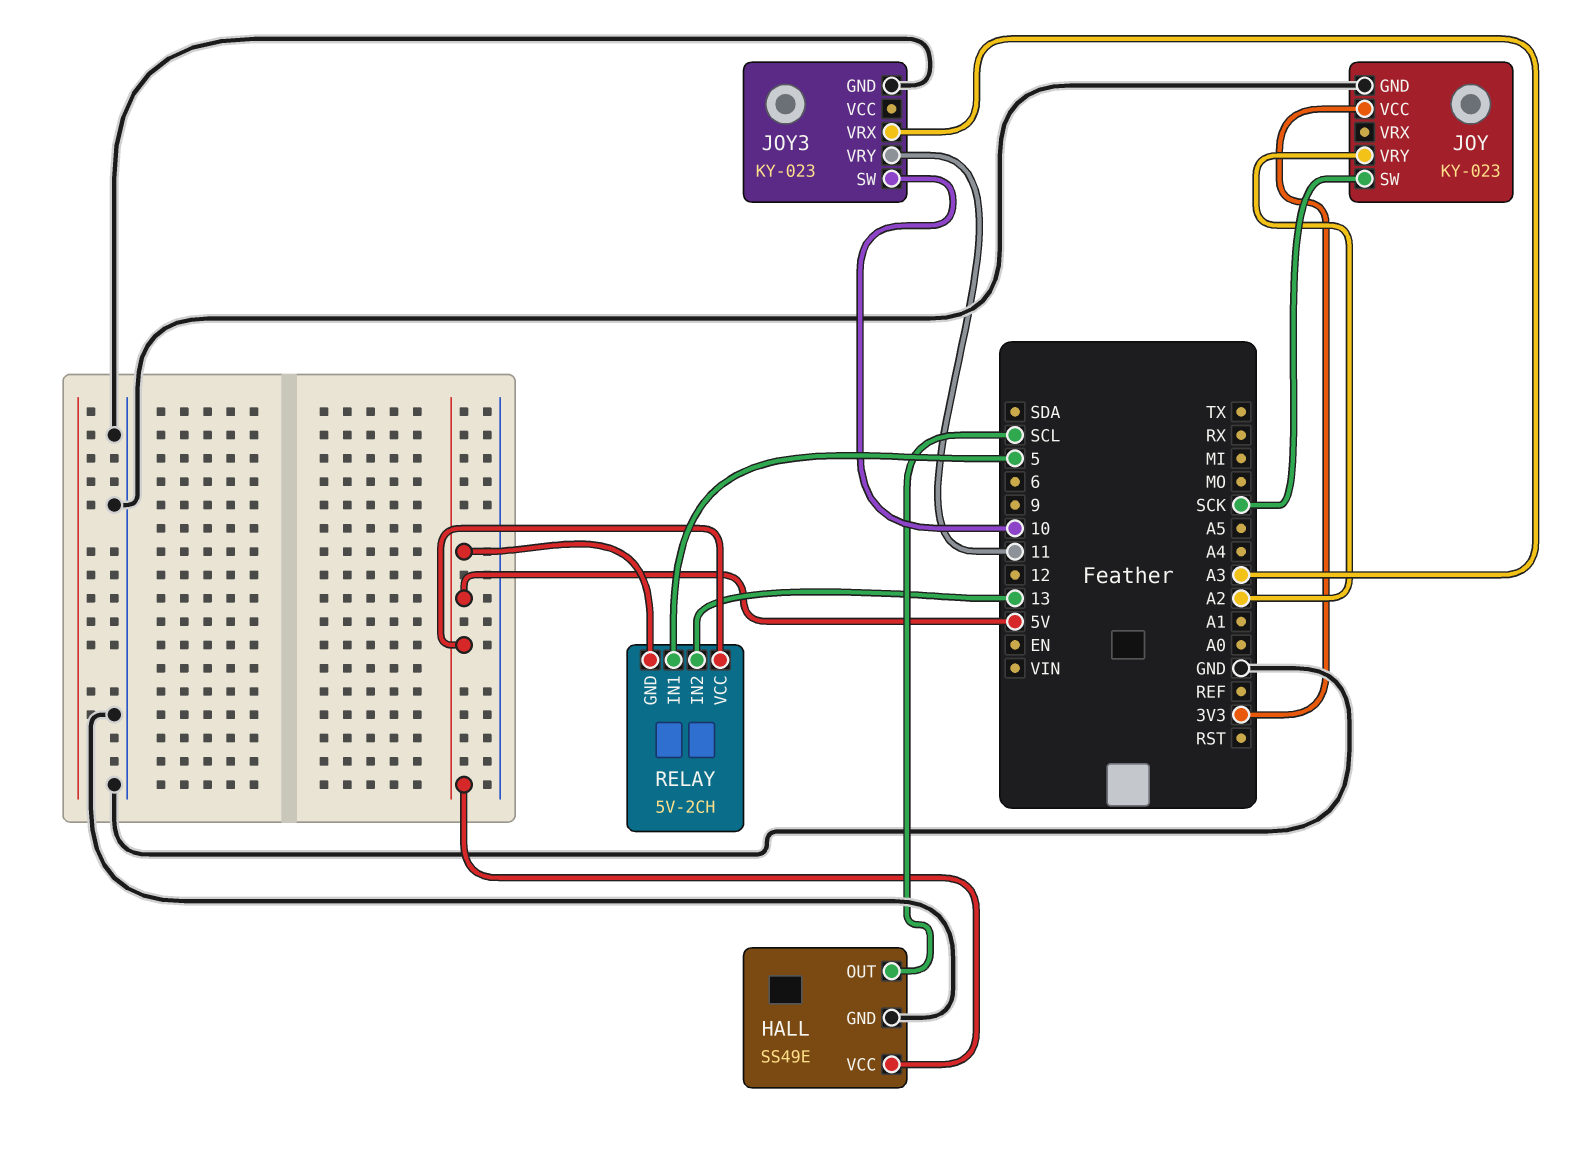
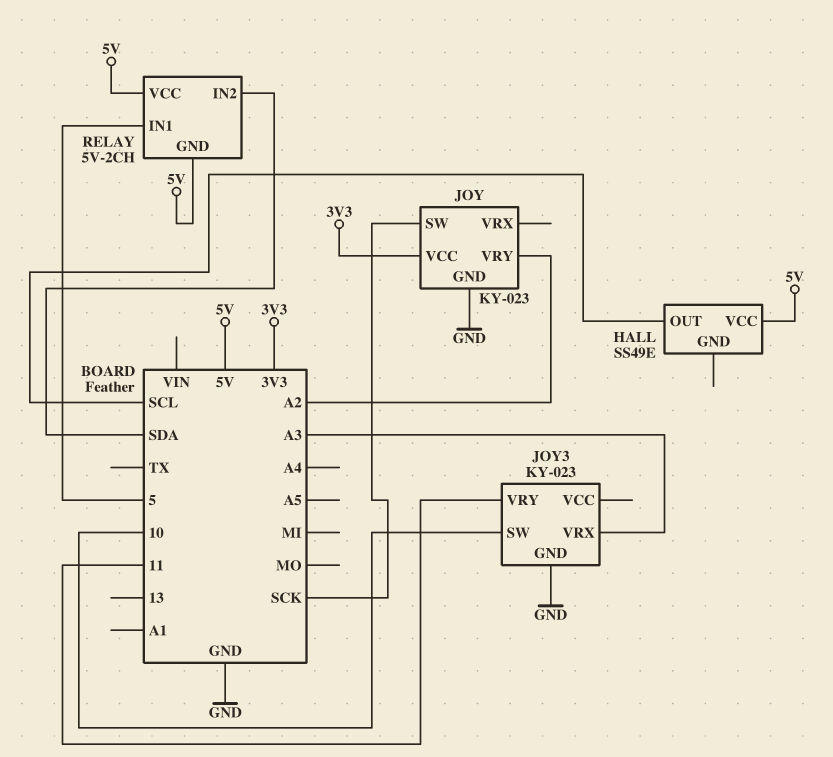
HALL pin GND: GND -> none
RELAY pin IN2: 13 -> SDA

